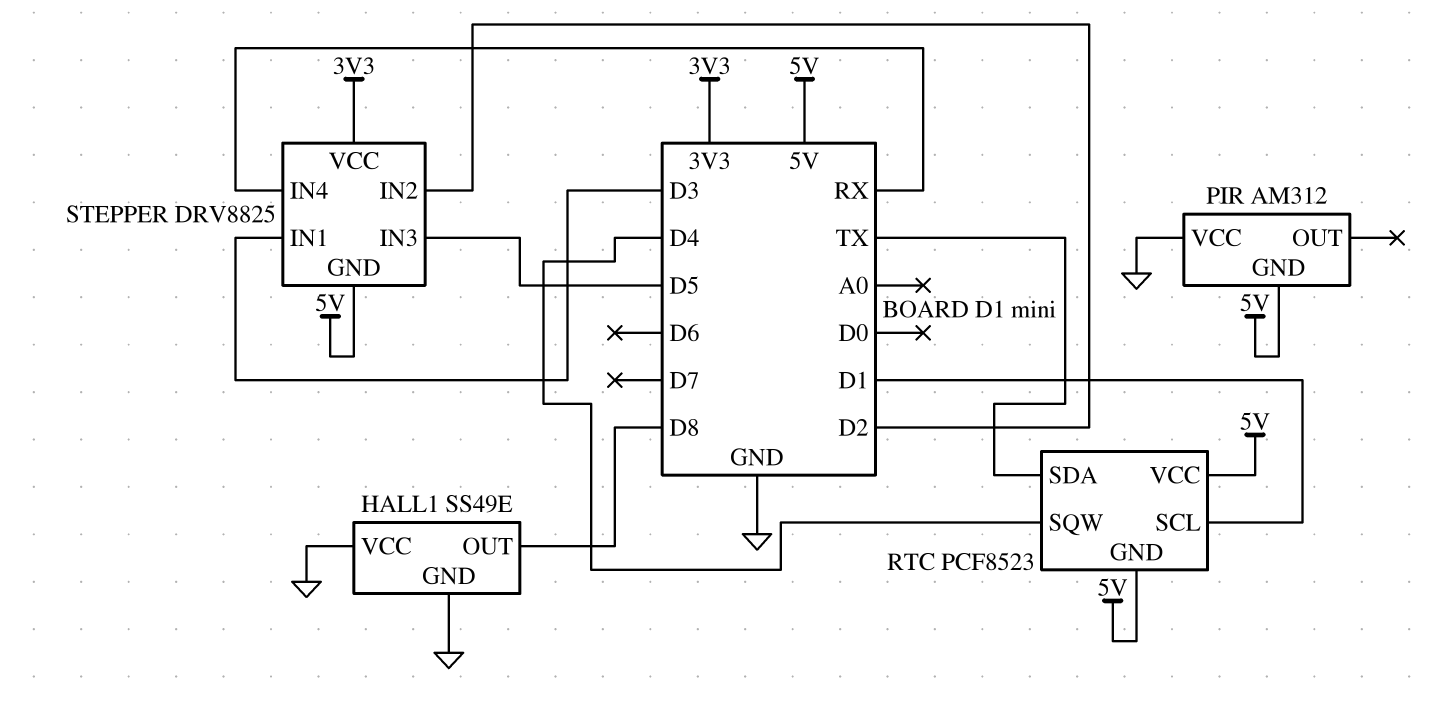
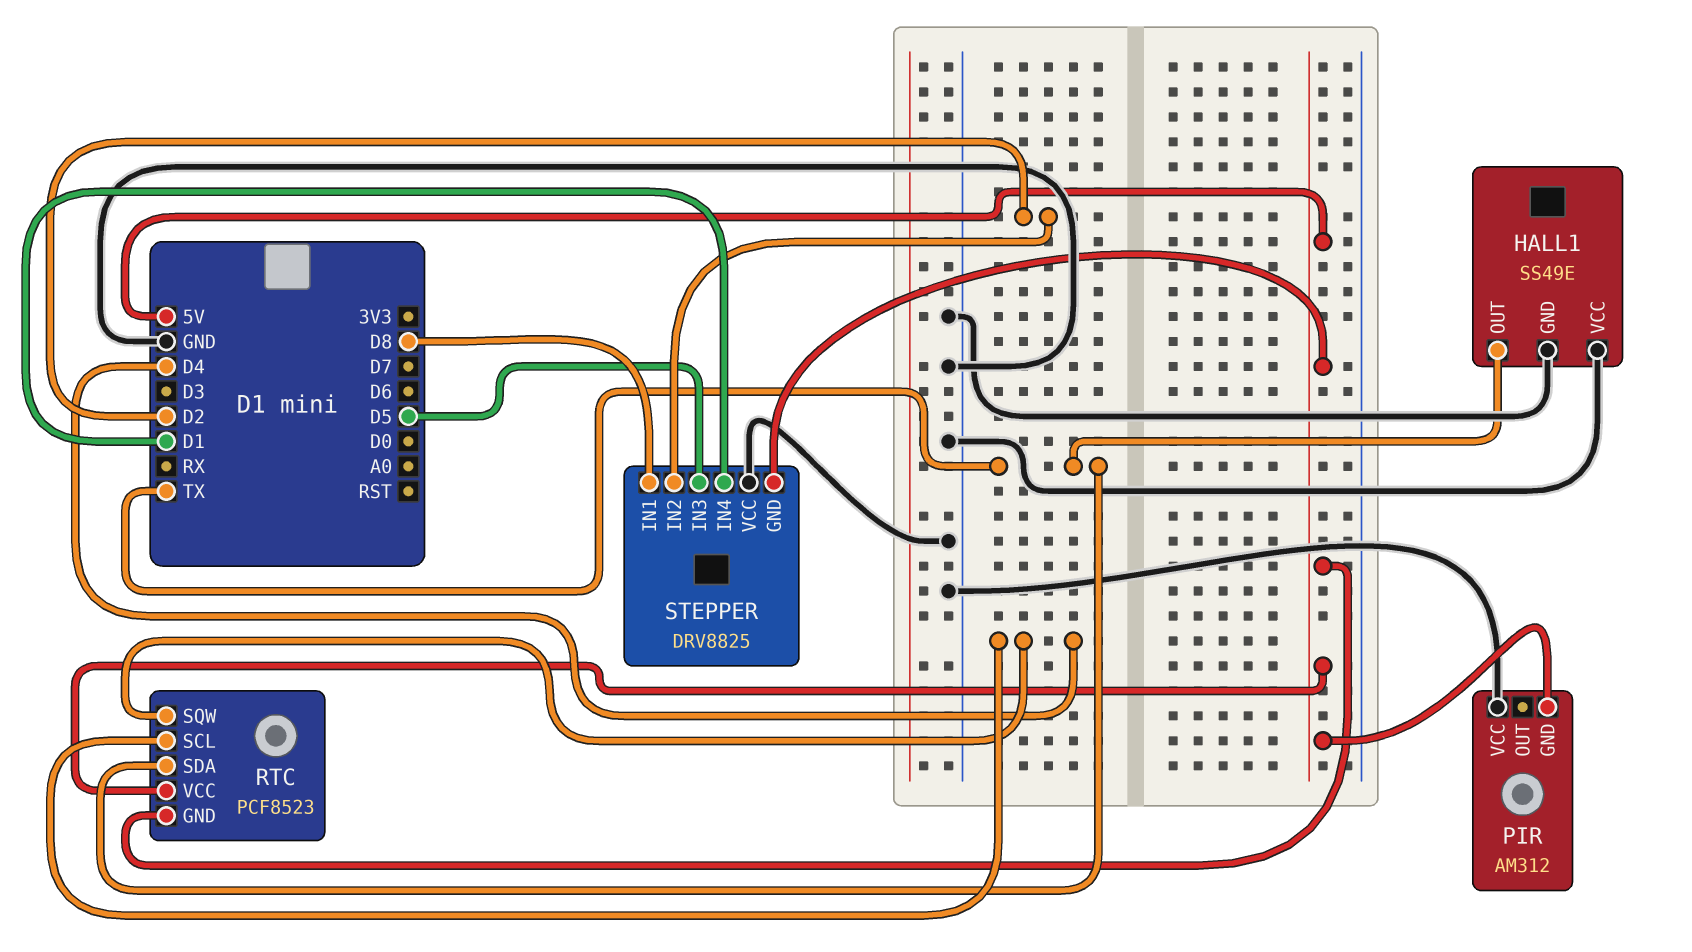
HALL1 pin OUT: D8 -> TX
RTC pin SCL: D1 -> D4
STEPPER pin IN1: D3 -> D8
STEPPER pin IN4: RX -> D1
STEPPER pin VCC: 3V3 -> GND

